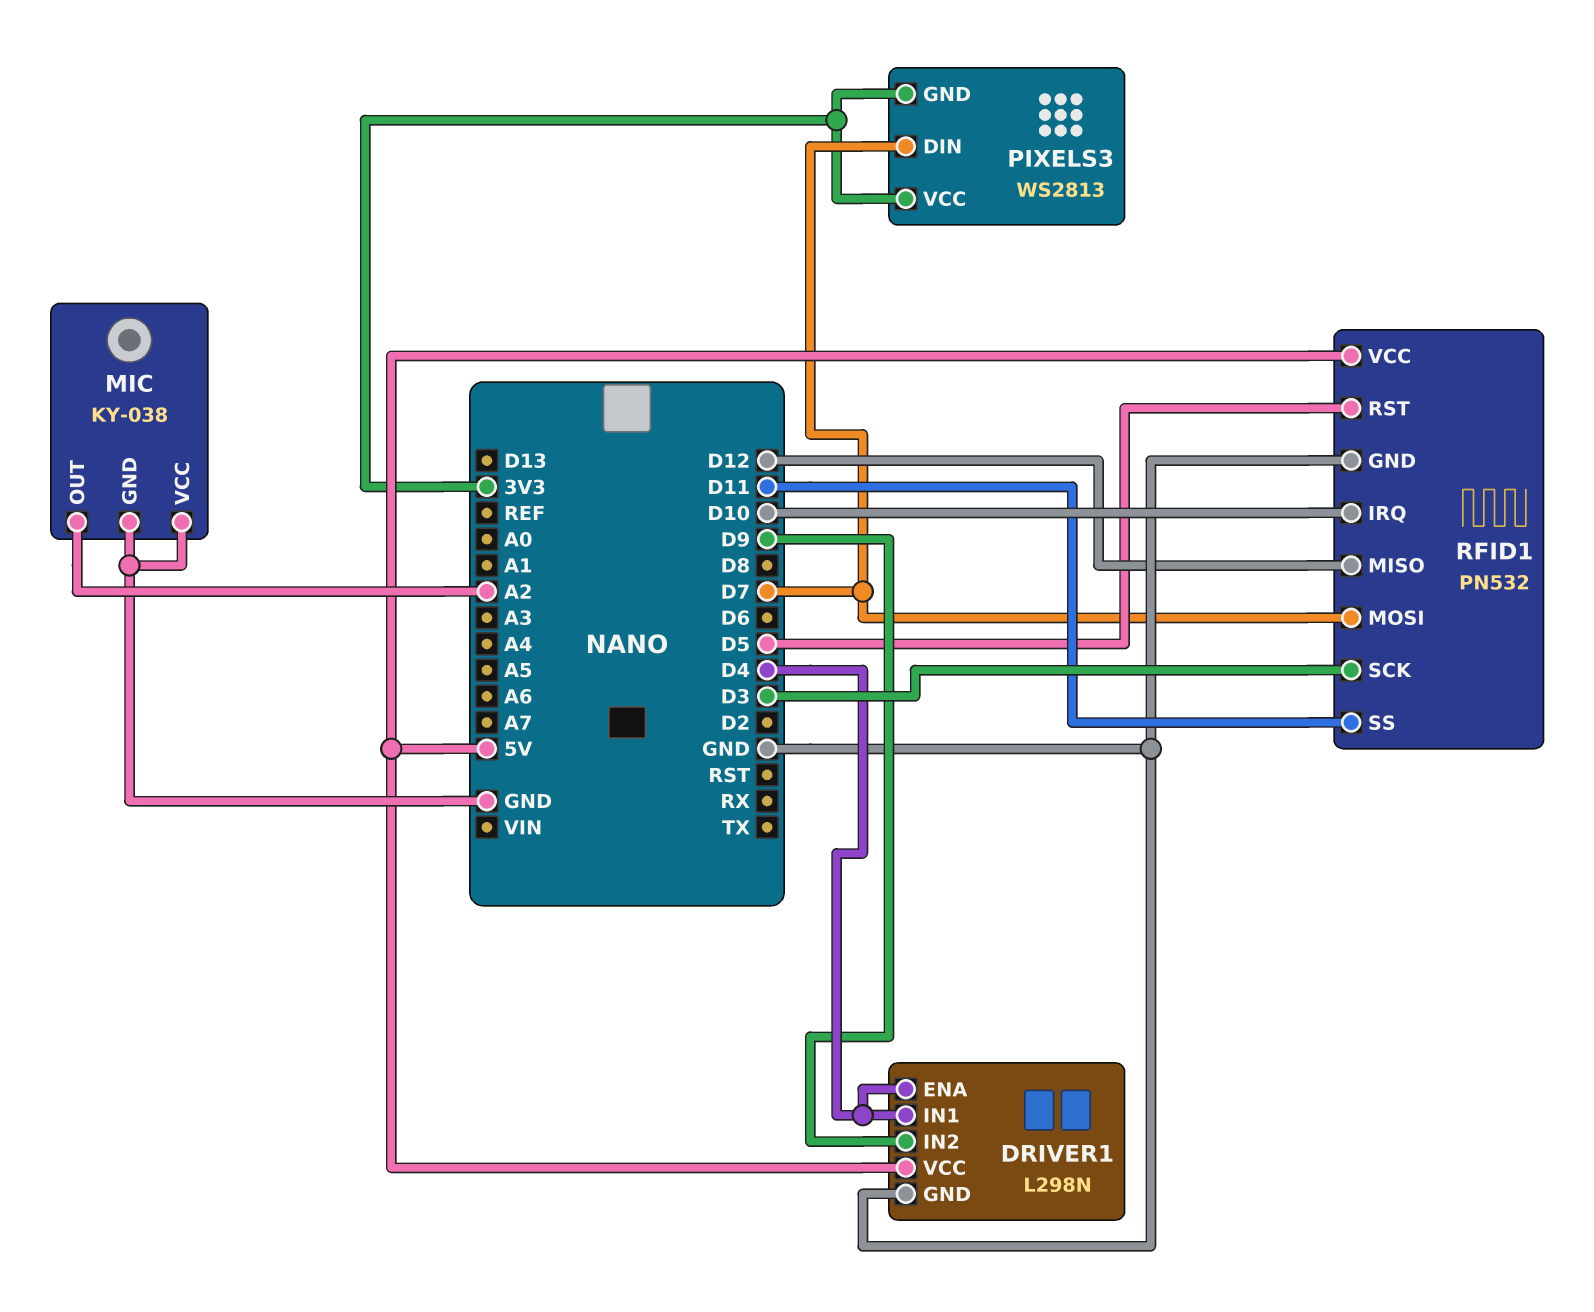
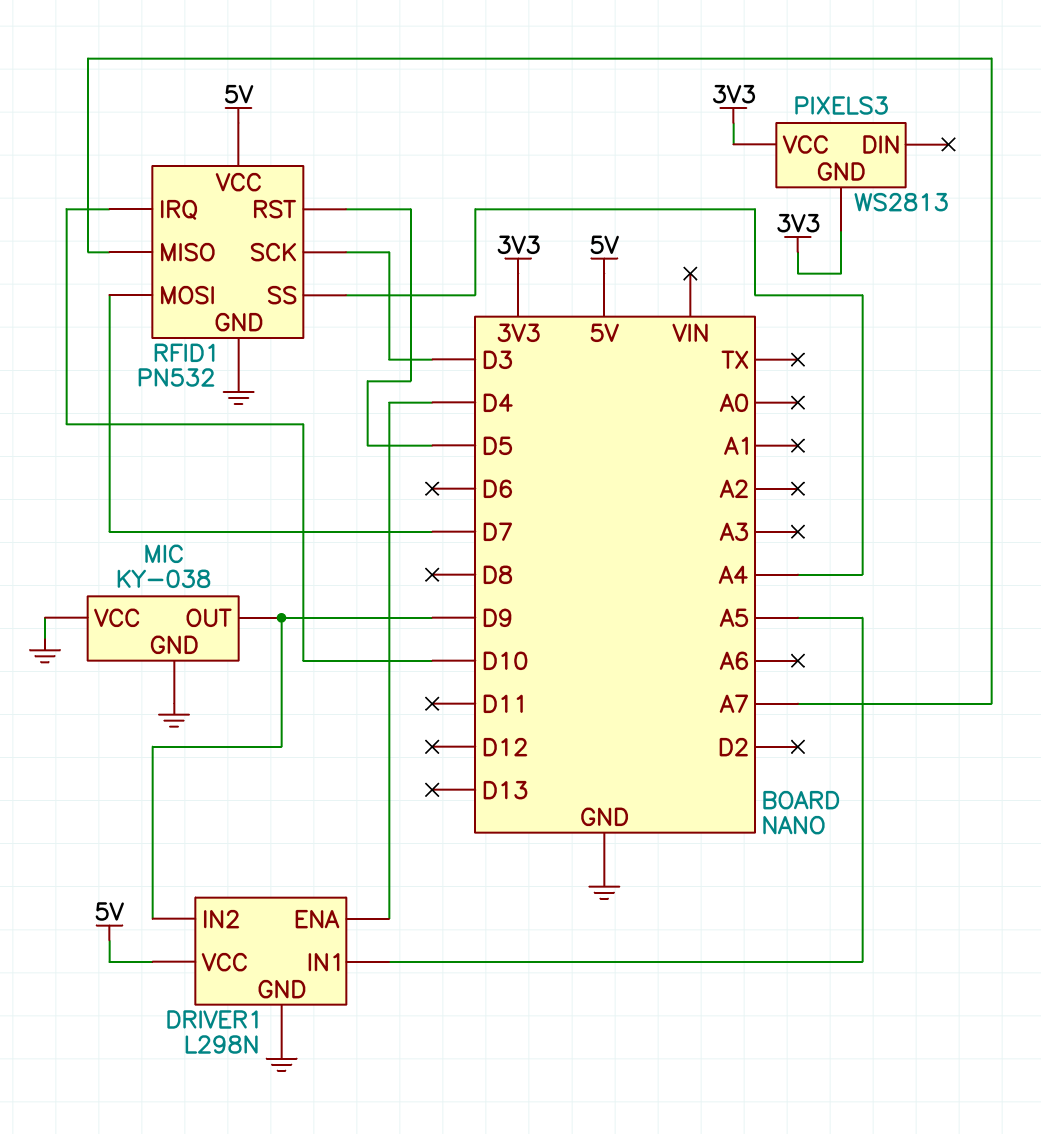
DRIVER1 pin IN1: D4 -> A5
MIC pin OUT: A2 -> D9
PIXELS3 pin DIN: D7 -> none
RFID1 pin MISO: D12 -> A7
RFID1 pin SS: D11 -> A4

